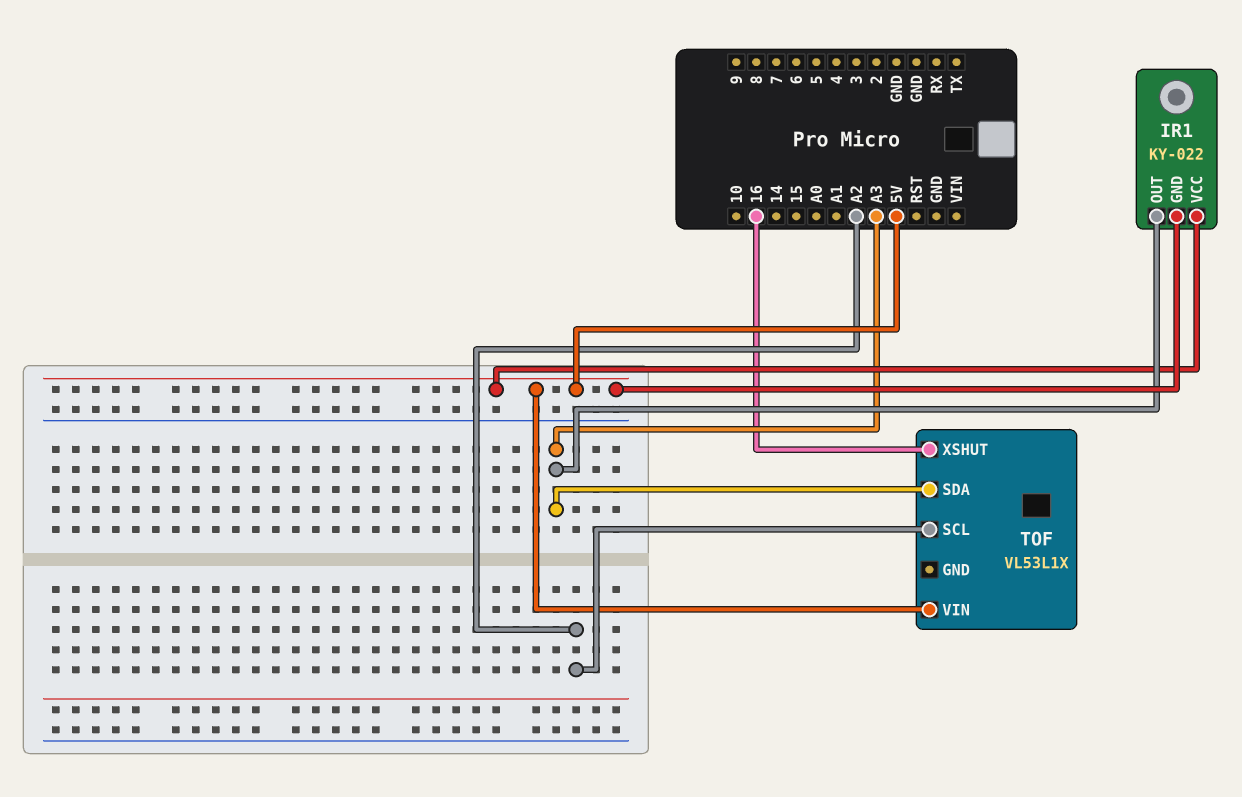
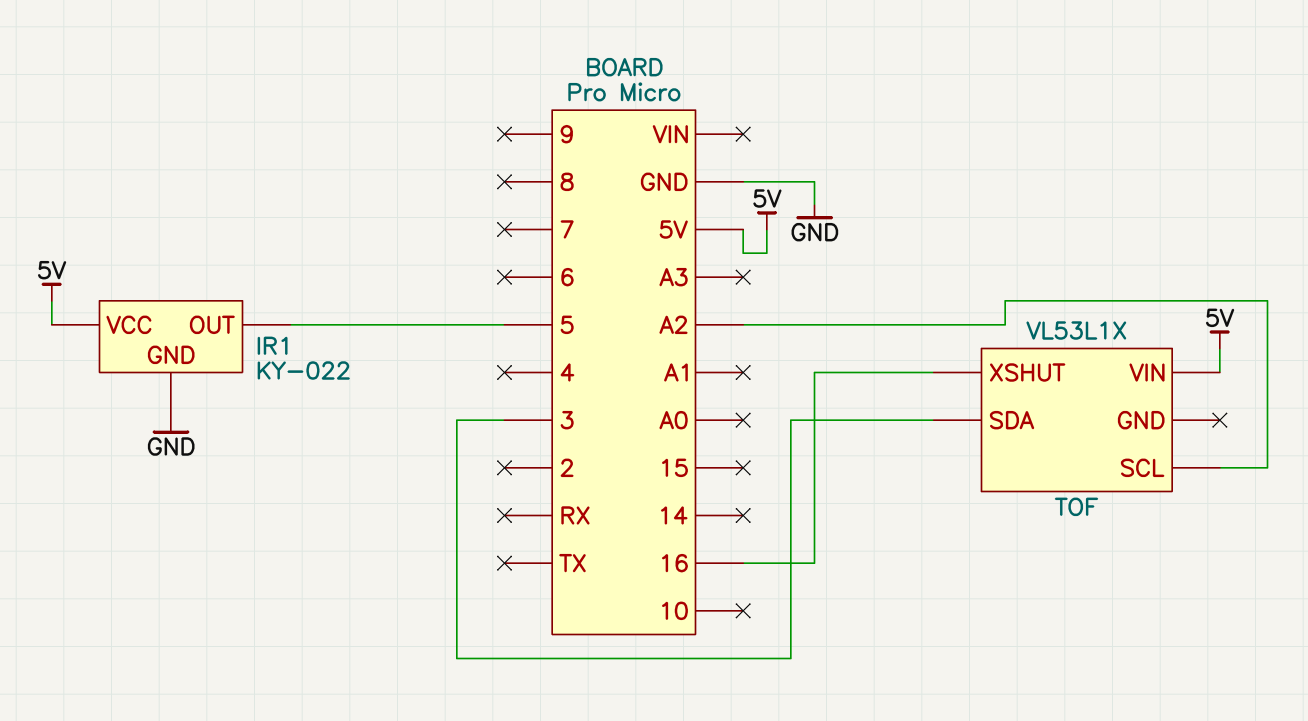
IR1 pin GND: 5V -> GND
IR1 pin OUT: A3 -> 5
TOF pin SDA: A3 -> 3

